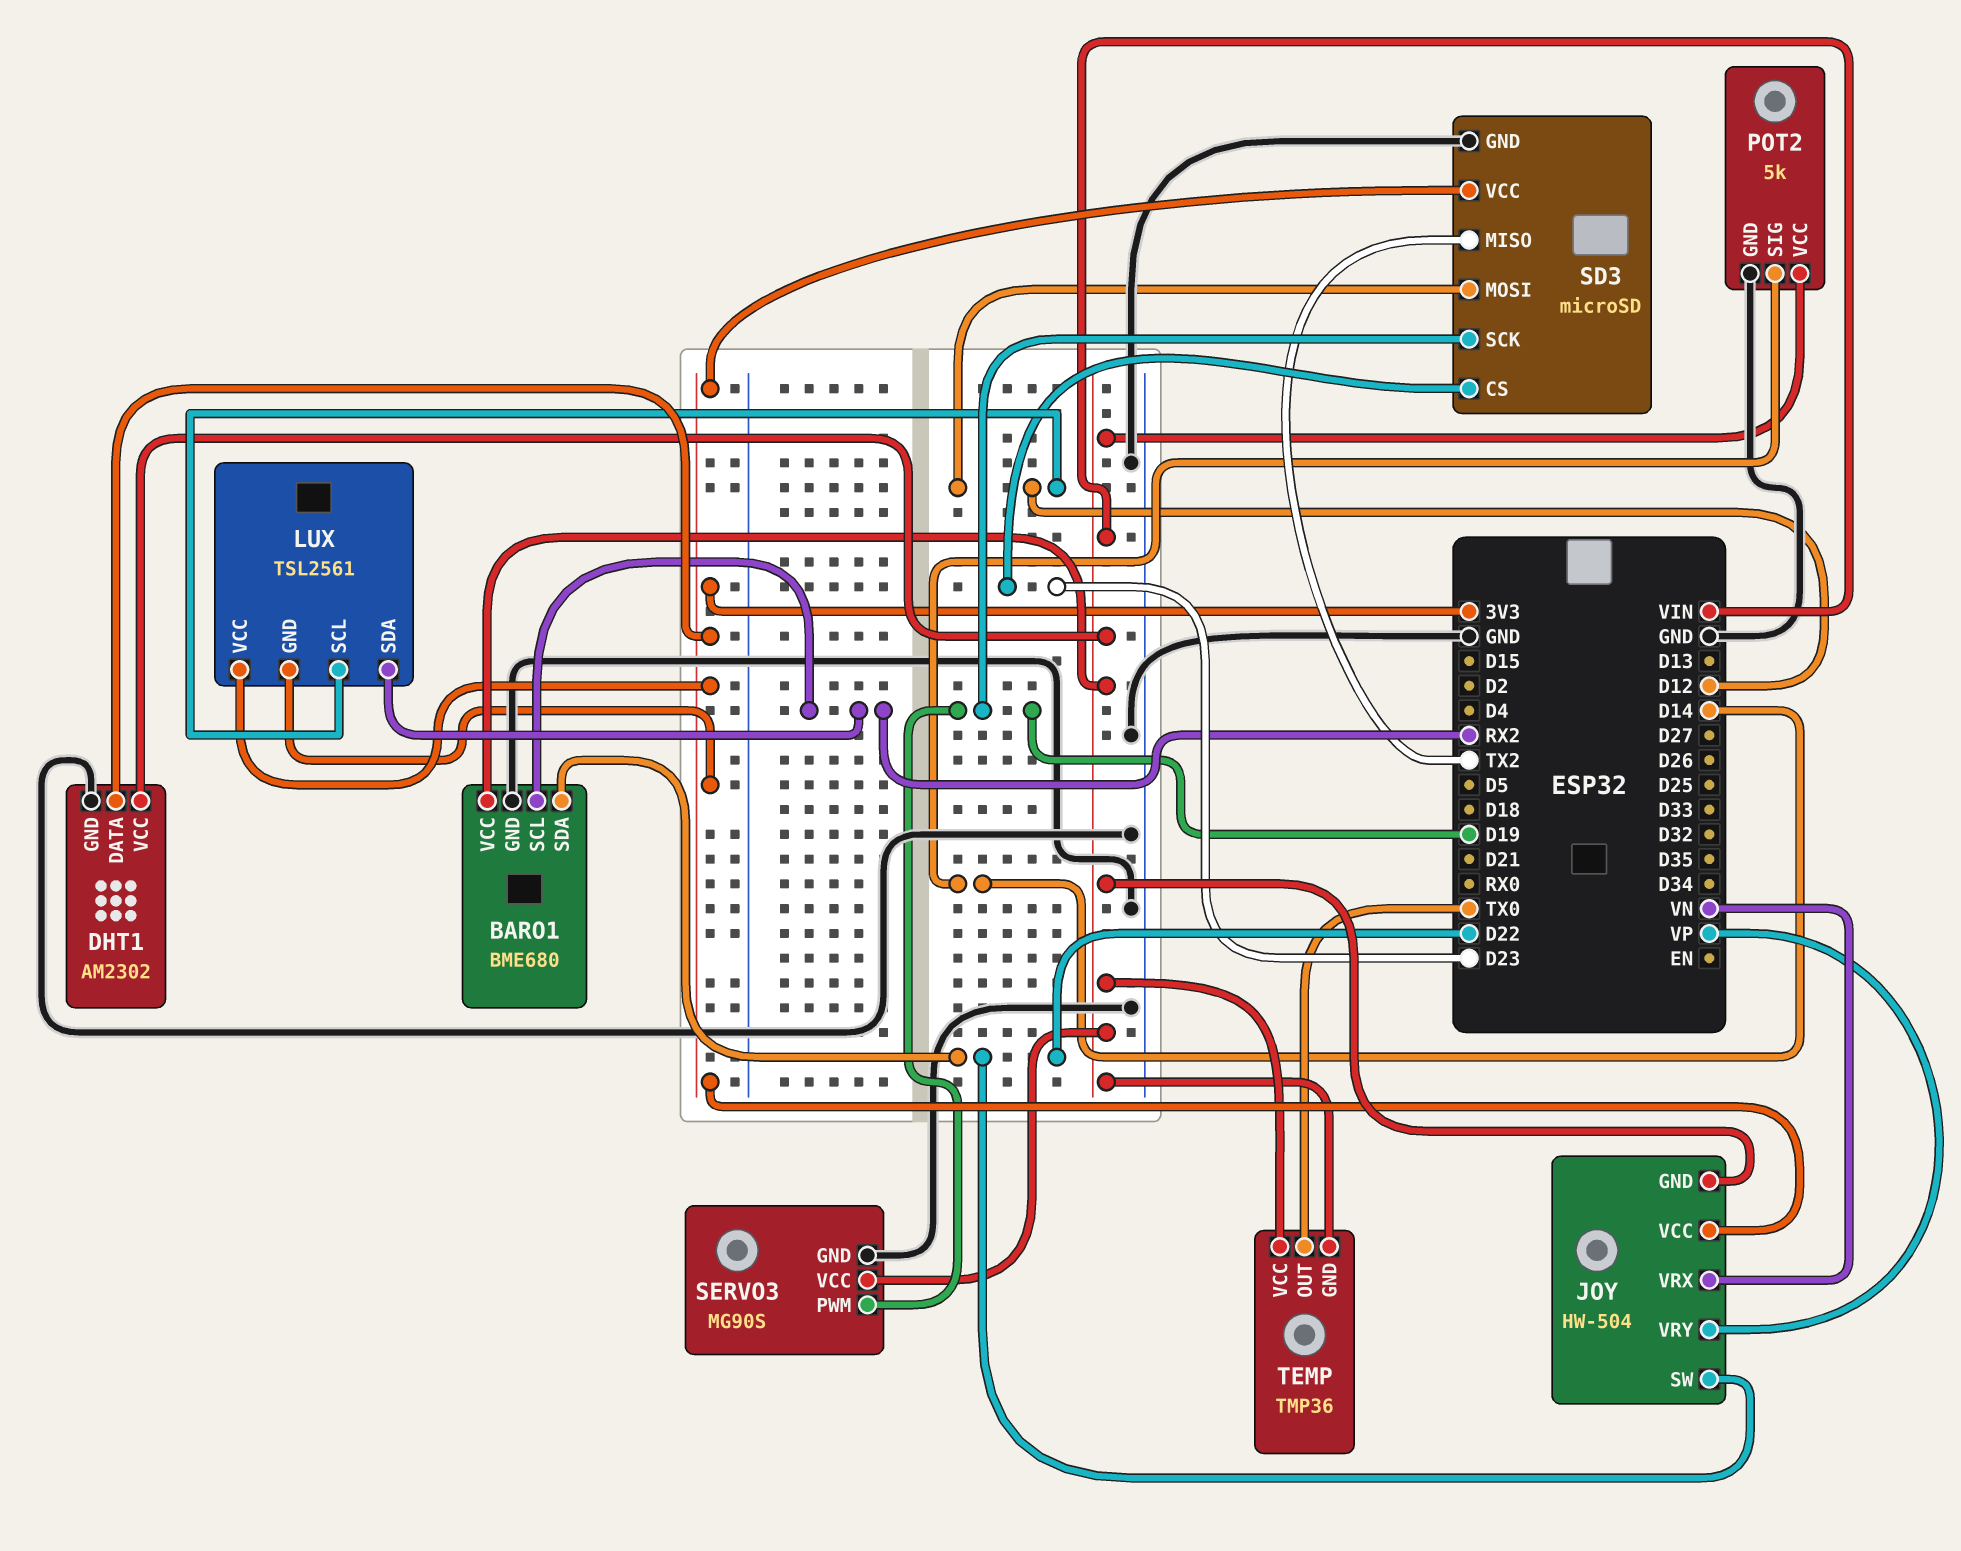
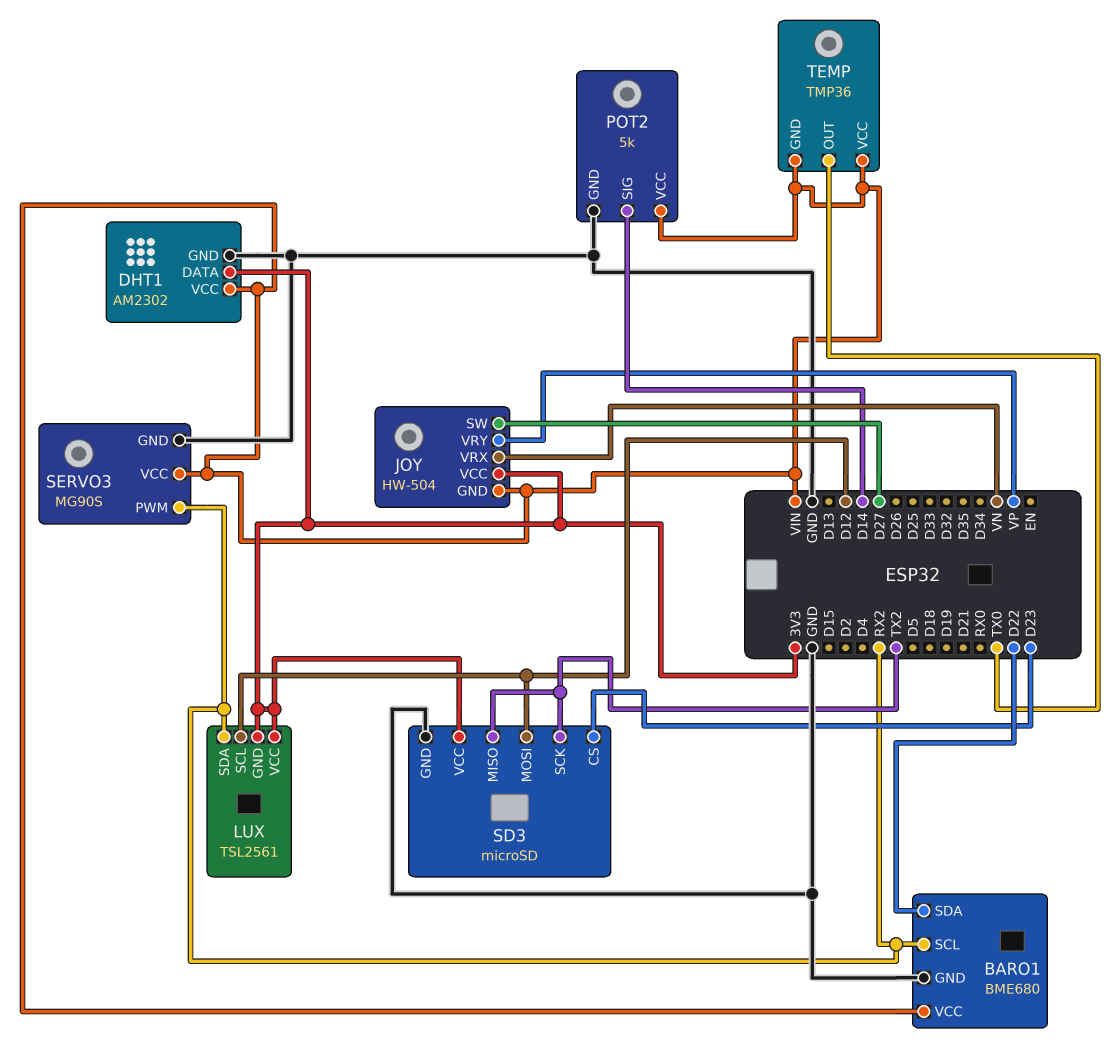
JOY pin SW: D22 -> D27
SD3 pin SCK: D19 -> TX2
SERVO3 pin PWM: D19 -> RX2

